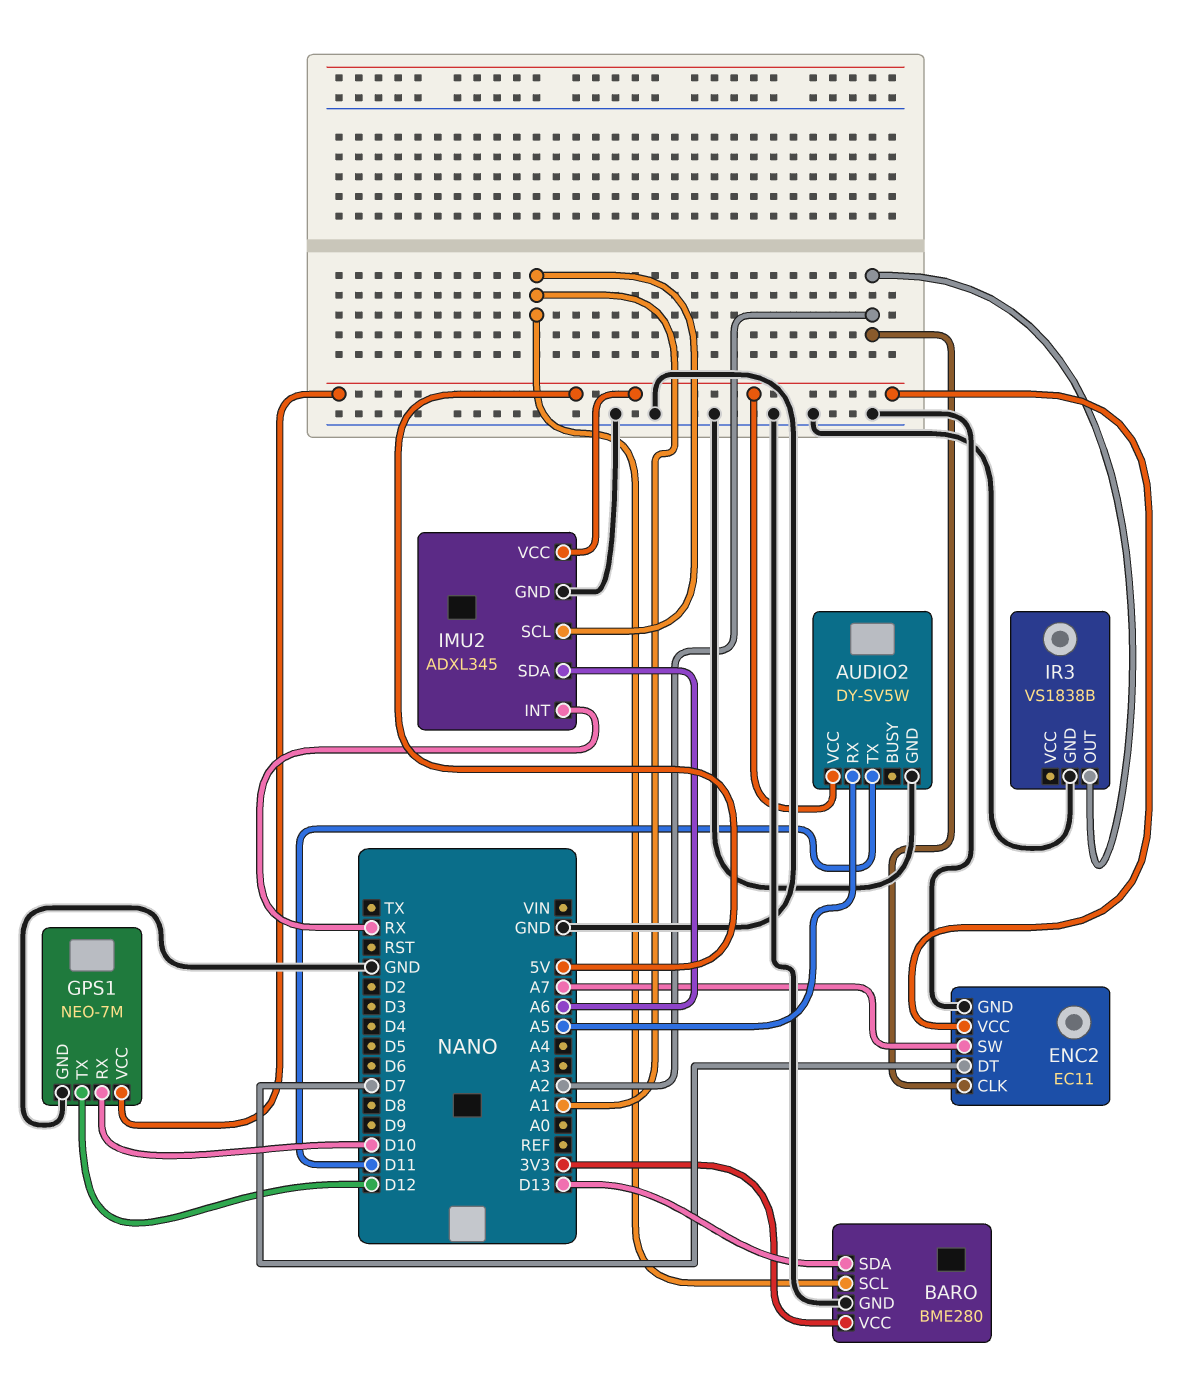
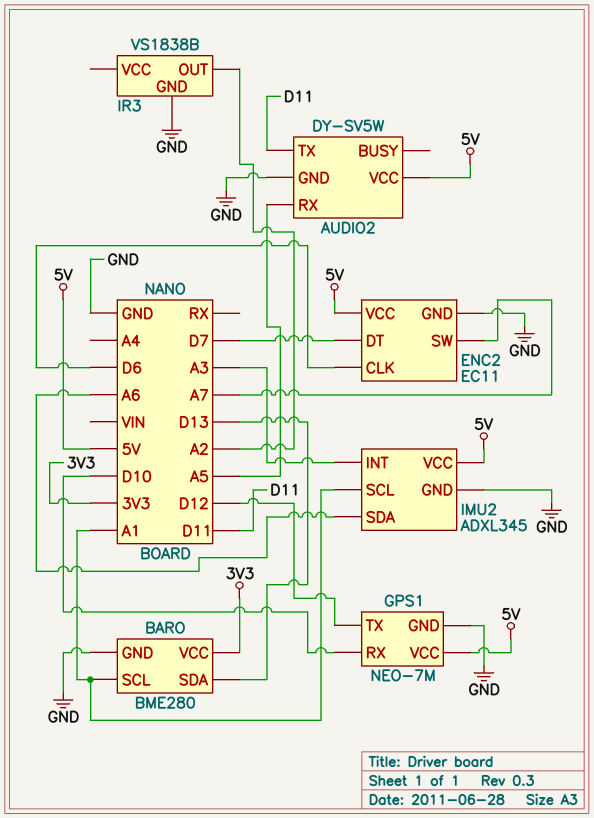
ENC2 pin CLK: A2 -> D6
IMU2 pin INT: RX -> A3

